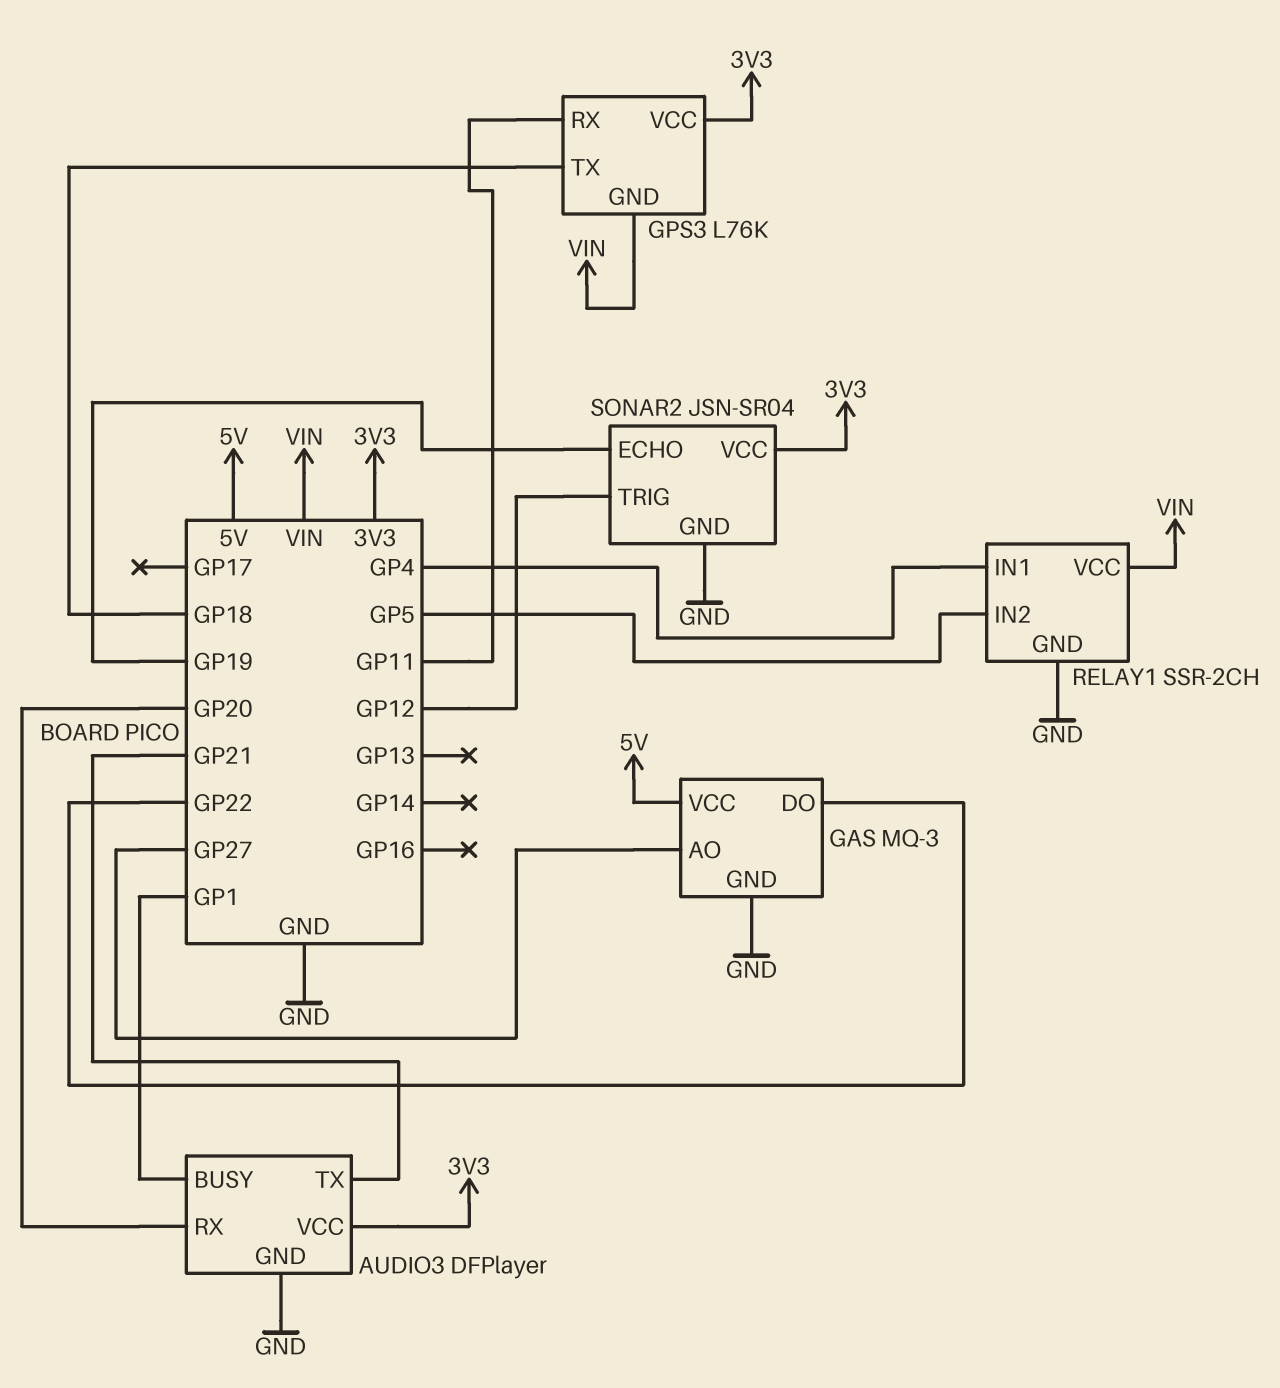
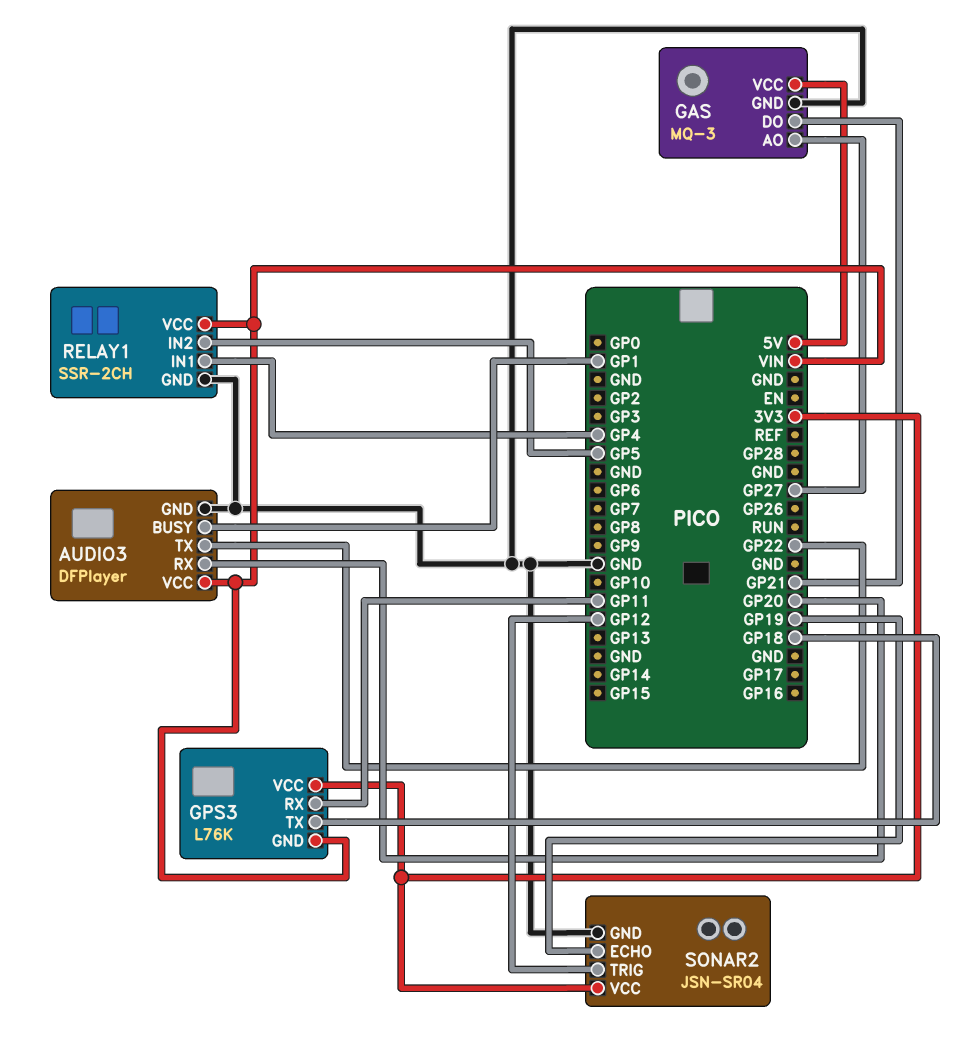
AUDIO3 pin TX: GP21 -> GP22
AUDIO3 pin VCC: 3V3 -> VIN
GAS pin DO: GP22 -> GP21

